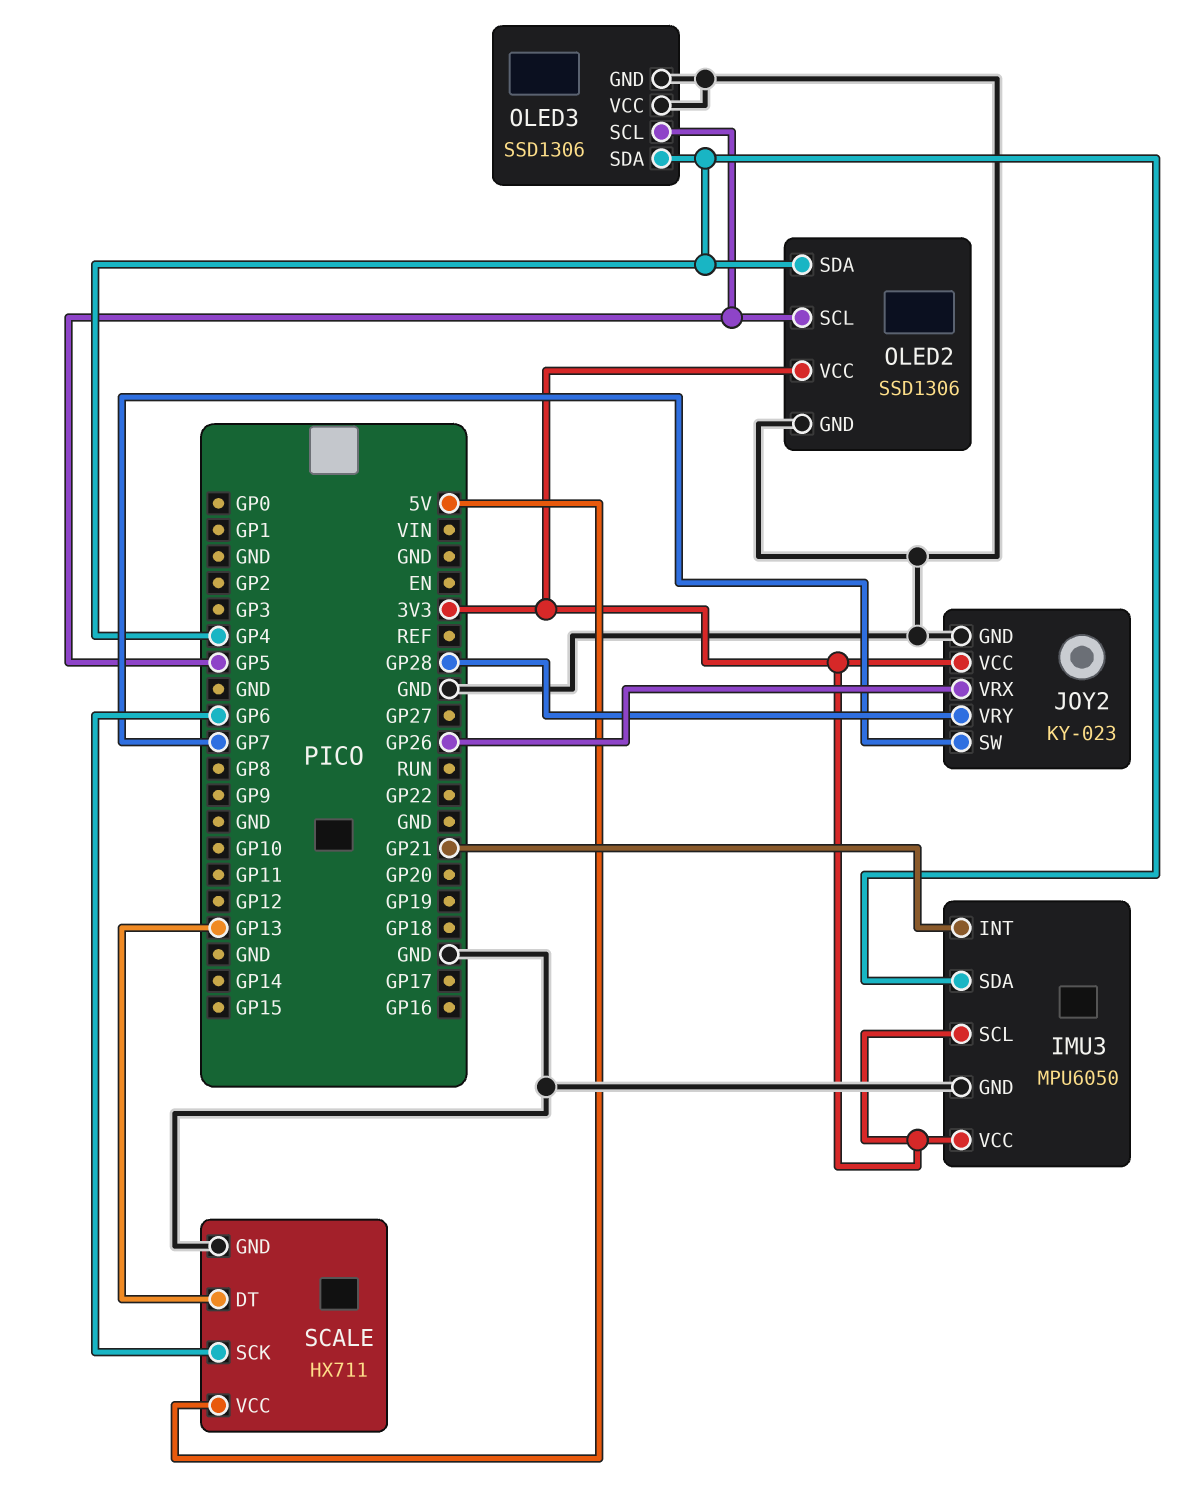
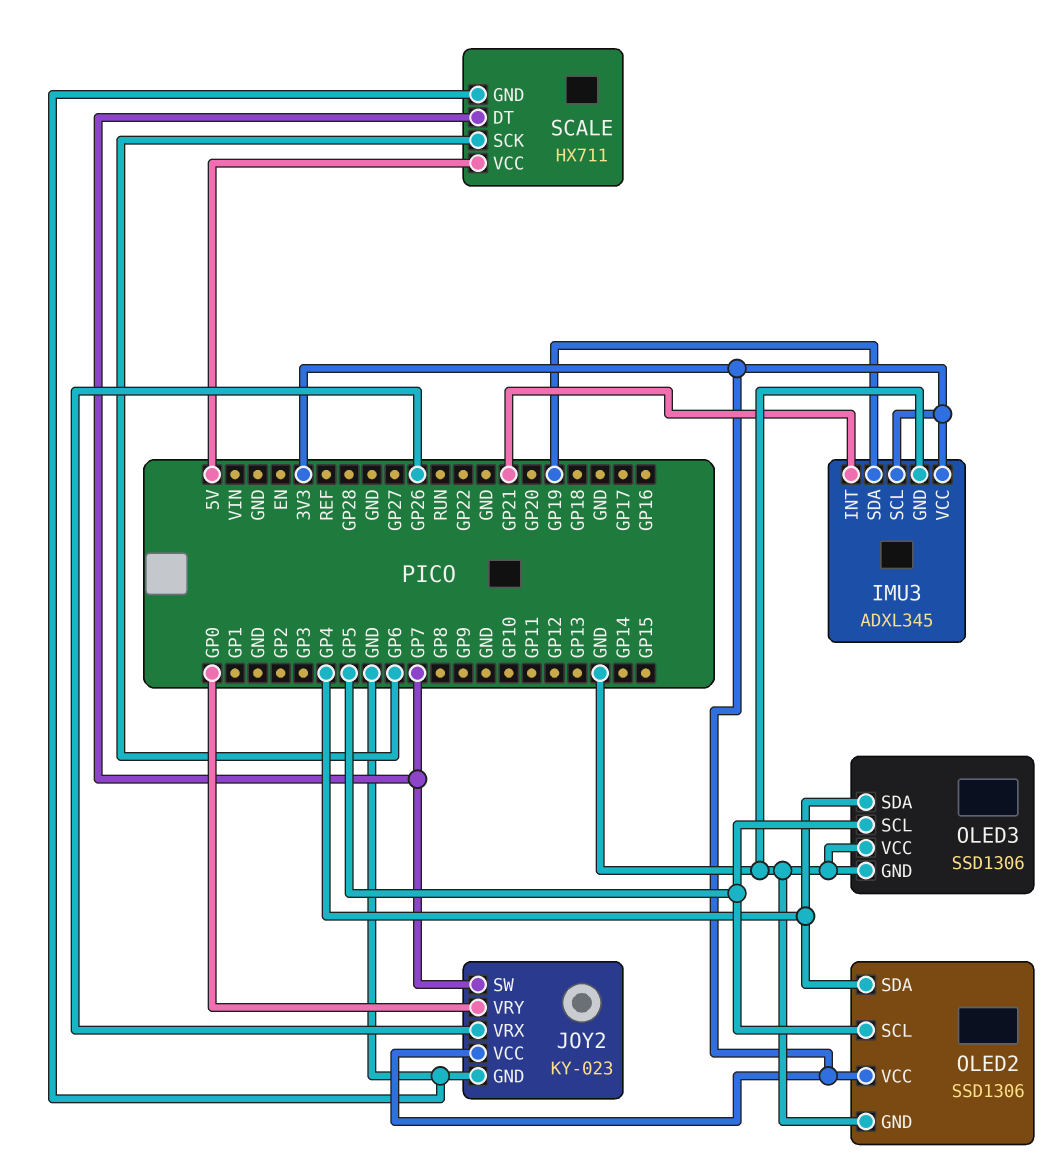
IMU3: MPU6050 -> ADXL345
IMU3 pin SDA: GP4 -> GP19
JOY2 pin VRY: GP28 -> GP0
SCALE pin DT: GP13 -> GP7

